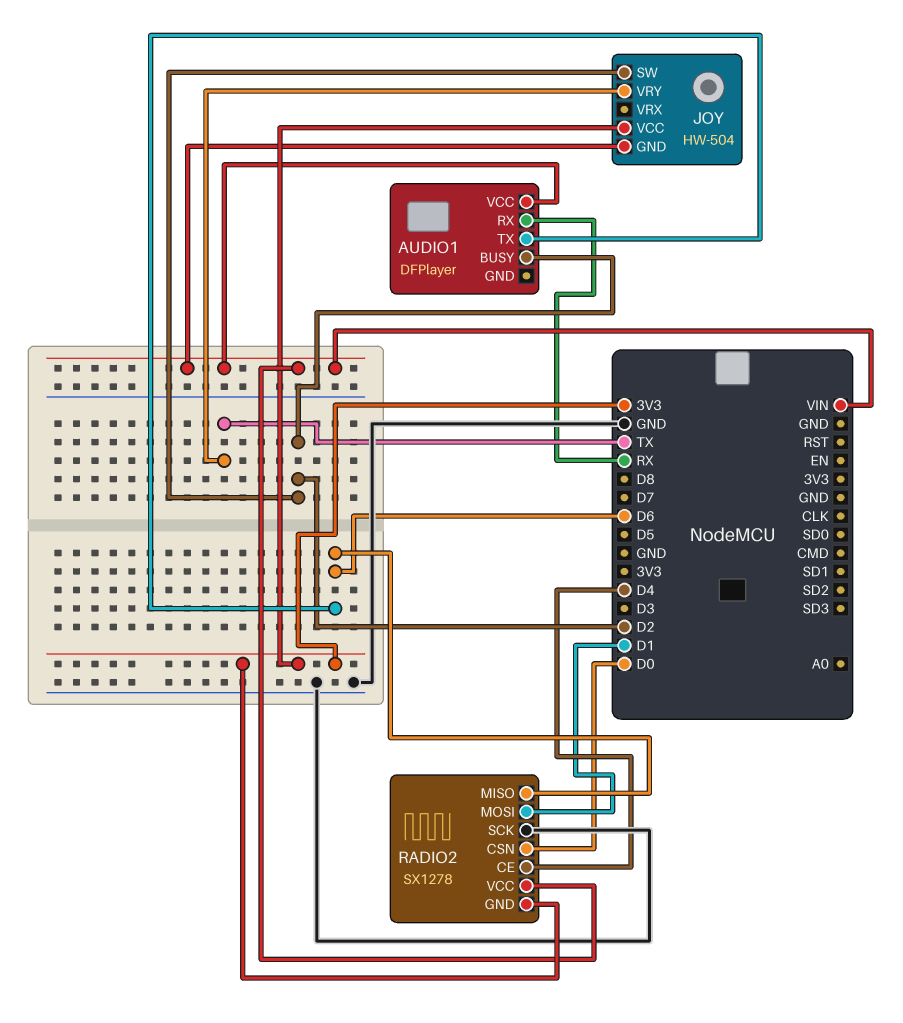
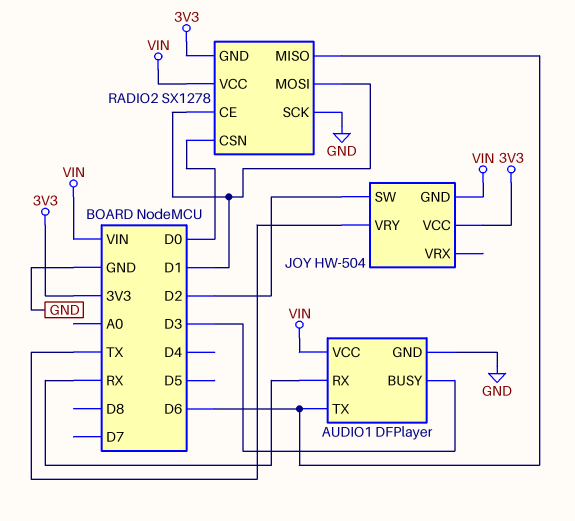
AUDIO1 pin BUSY: D2 -> D3
AUDIO1 pin GND: none -> GND
RADIO2 pin CE: D4 -> D1

